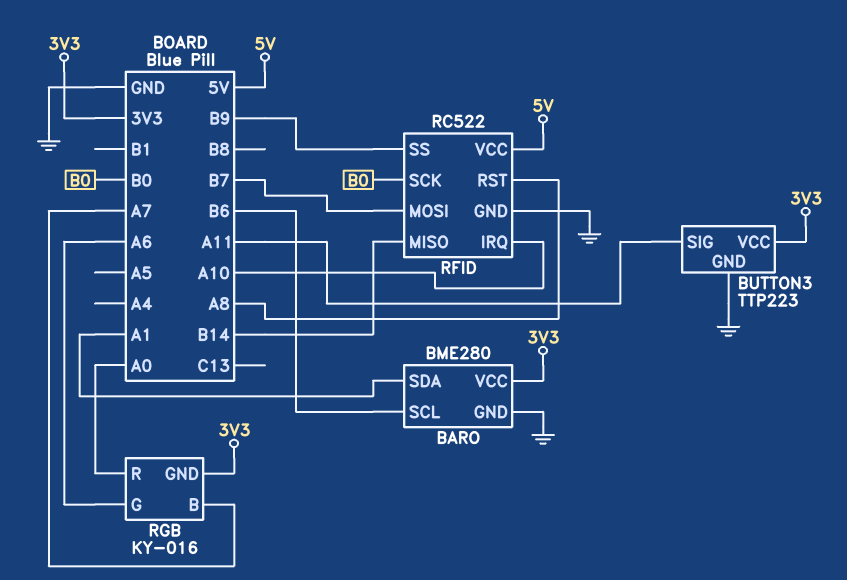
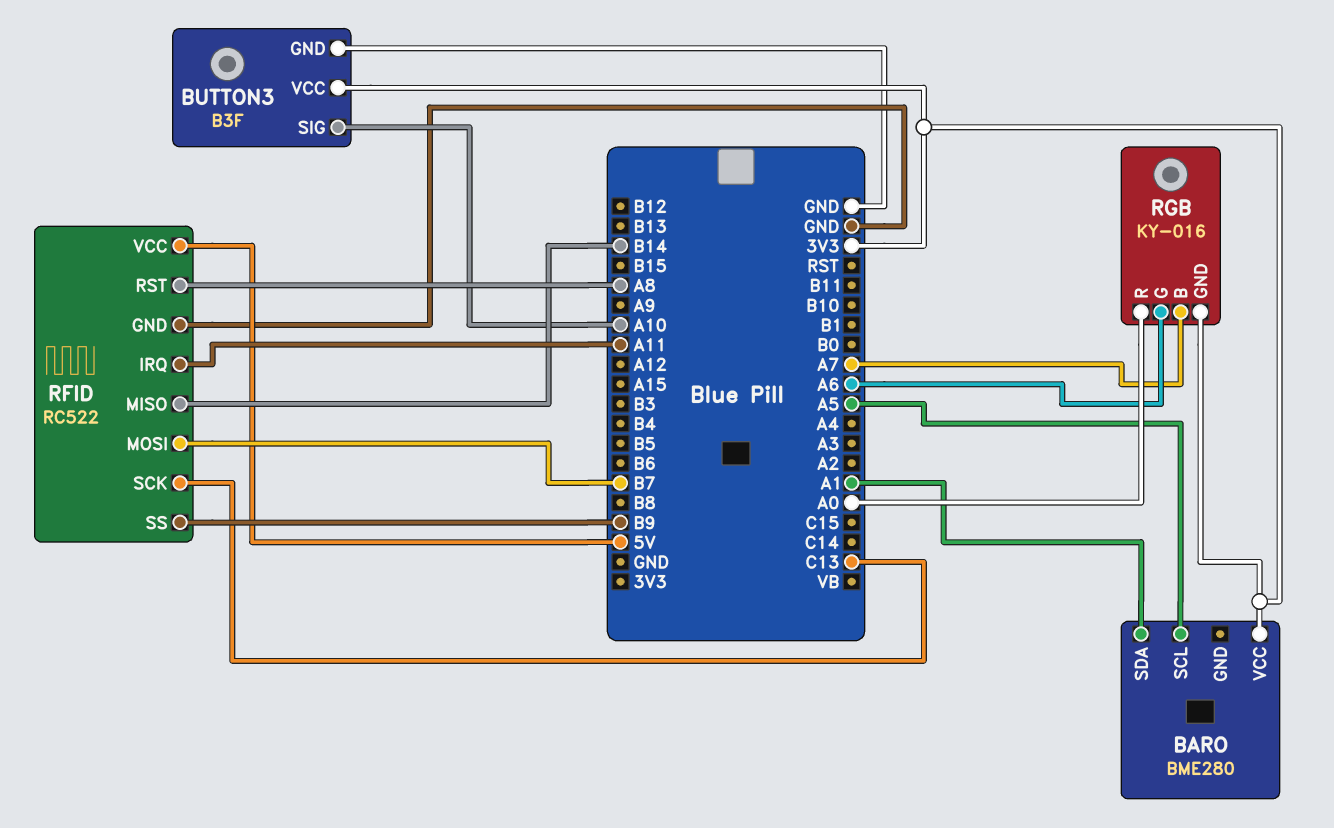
BARO pin GND: GND -> none
BARO pin SCL: B6 -> A5
BUTTON3: TTP223 -> B3F
BUTTON3 pin SIG: A11 -> A10
RFID pin IRQ: A10 -> A11
RFID pin SCK: B0 -> C13

